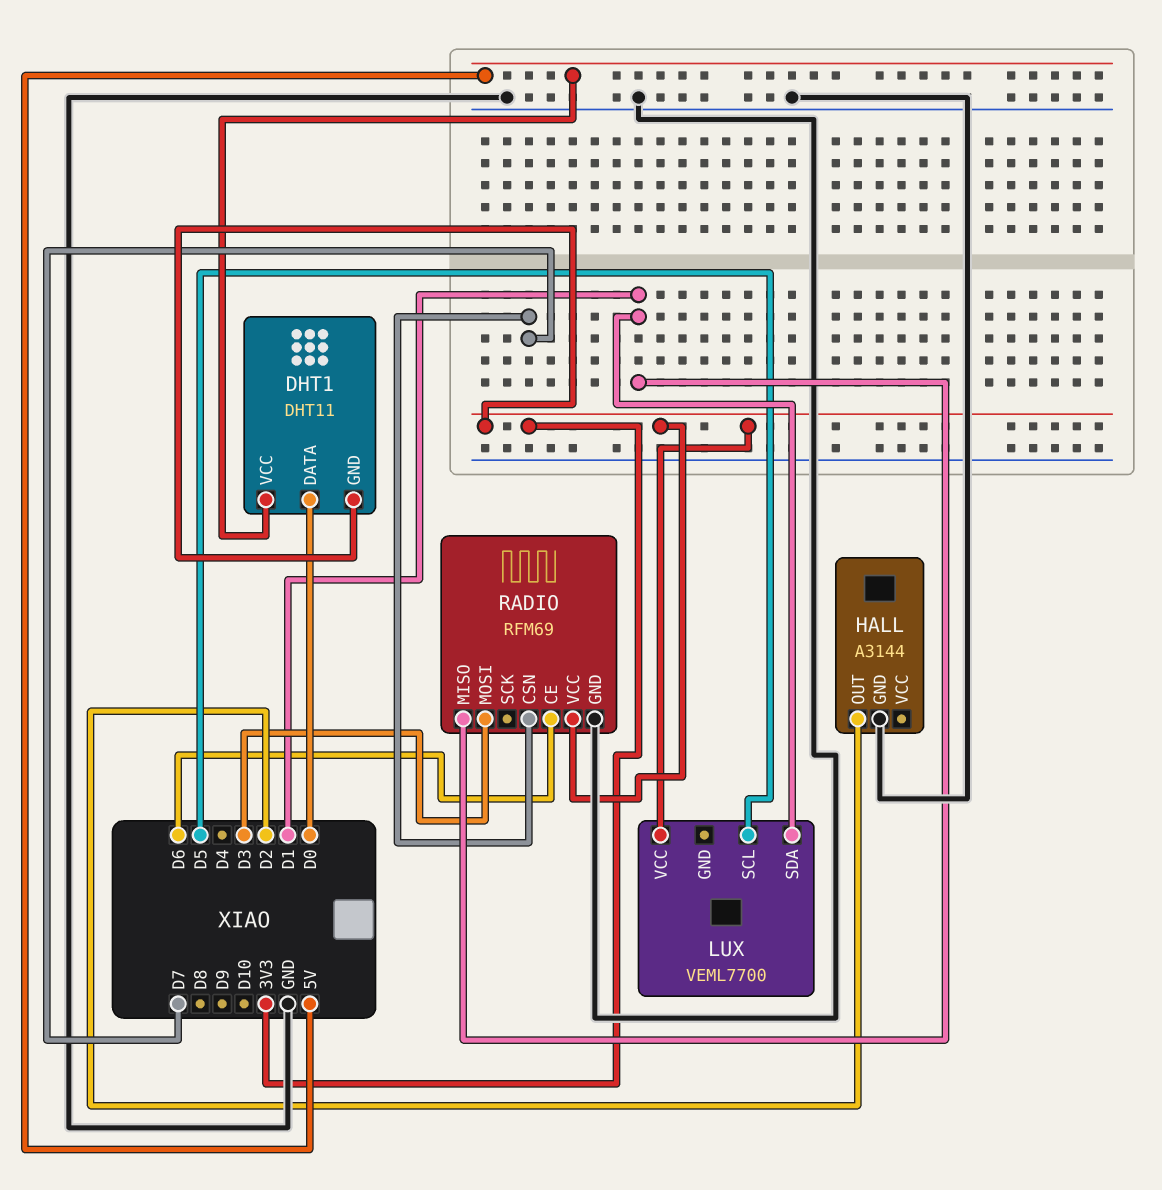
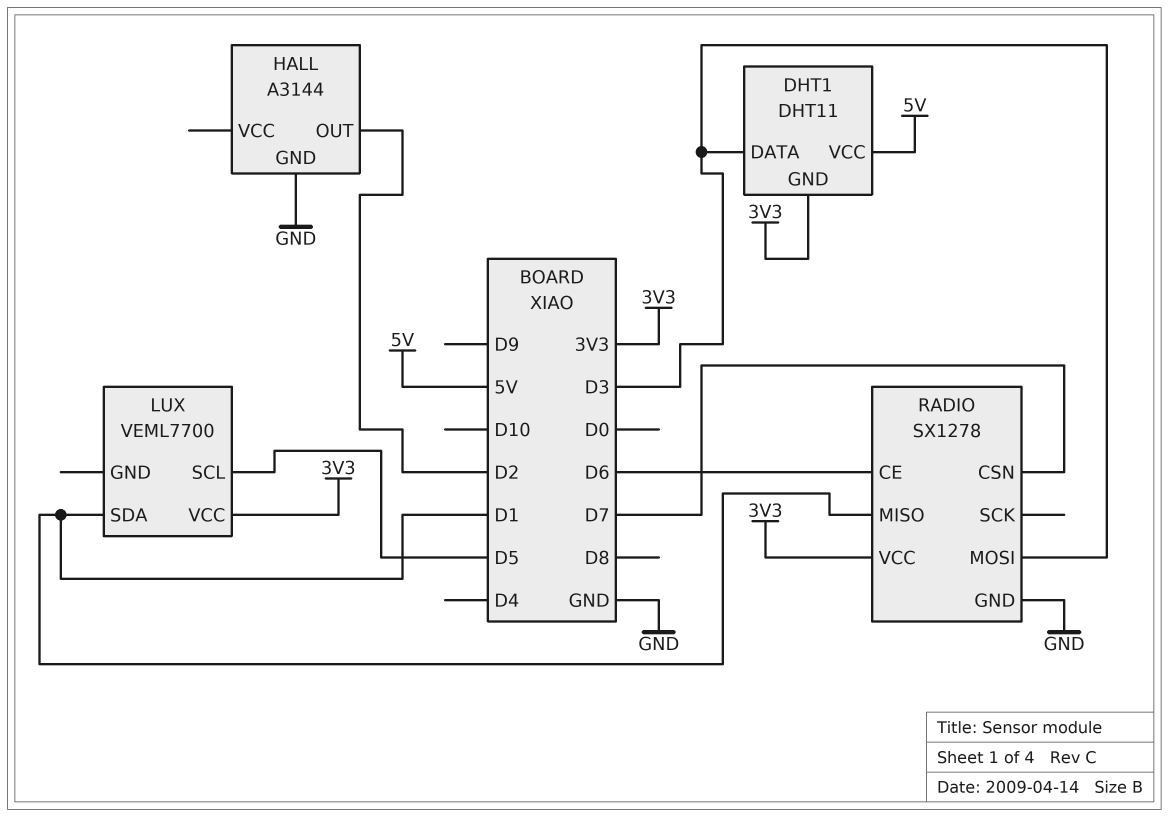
DHT1 pin DATA: D0 -> D3
RADIO: RFM69 -> SX1278

